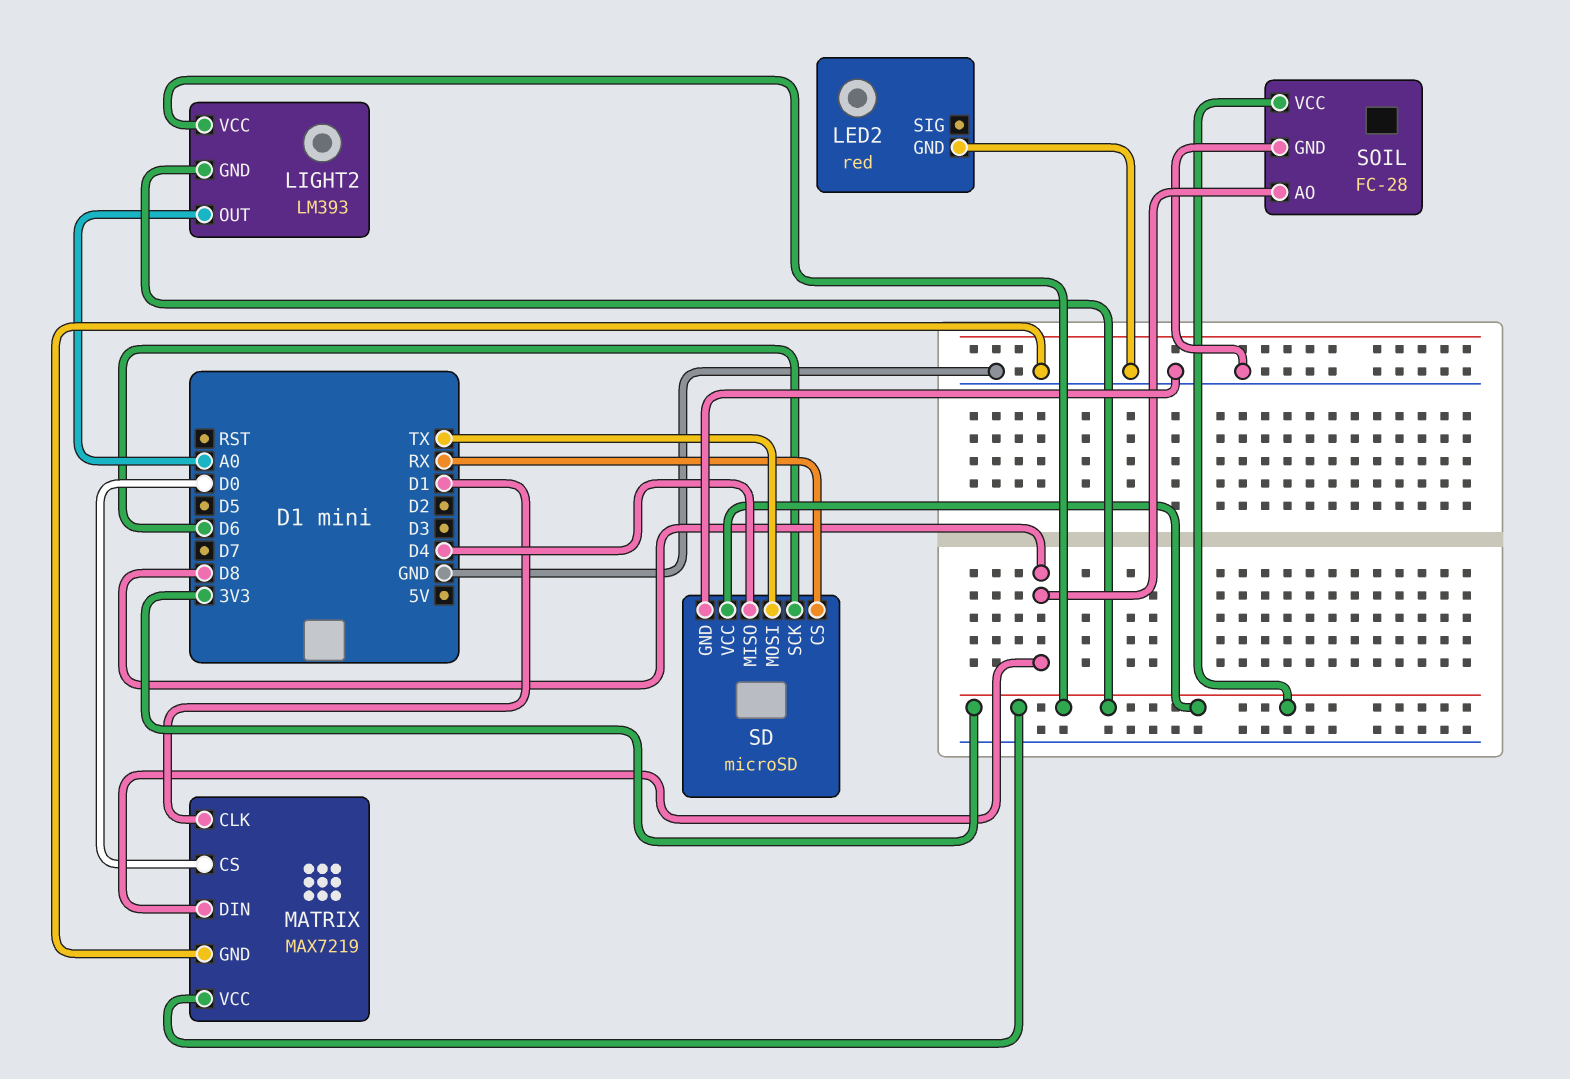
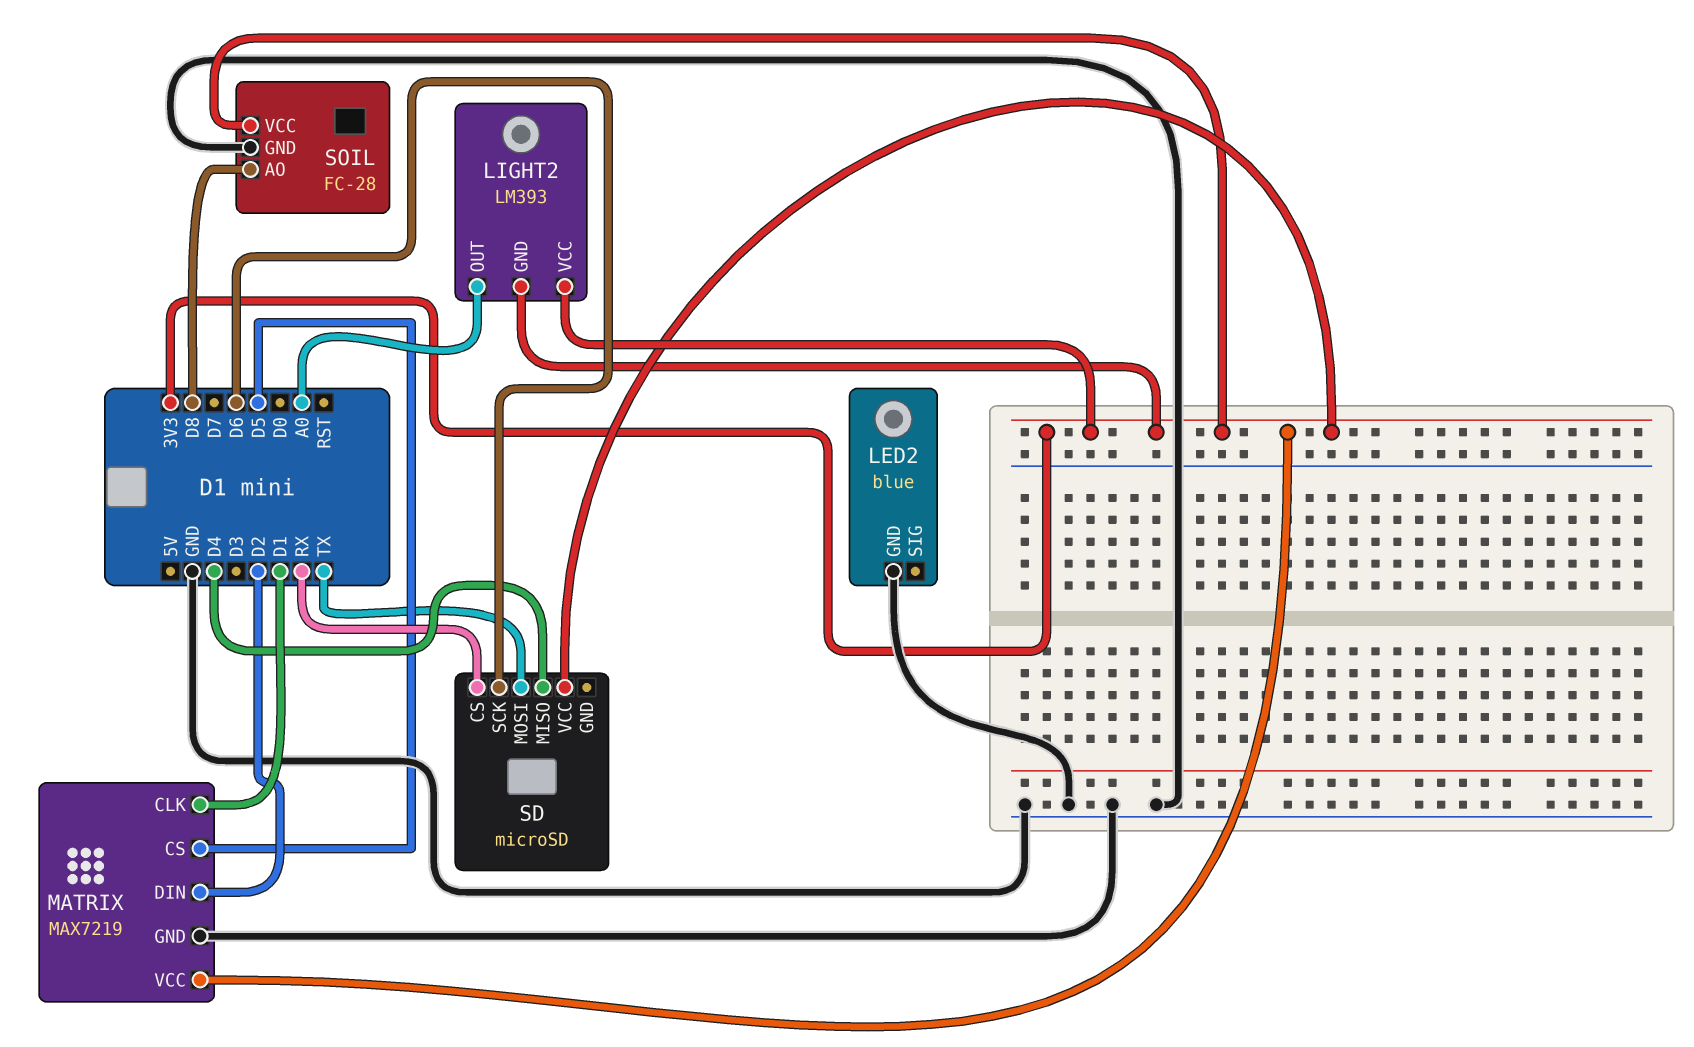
LED2: red -> blue
MATRIX pin CS: D0 -> D5
MATRIX pin DIN: D8 -> D2
SD pin GND: GND -> none

